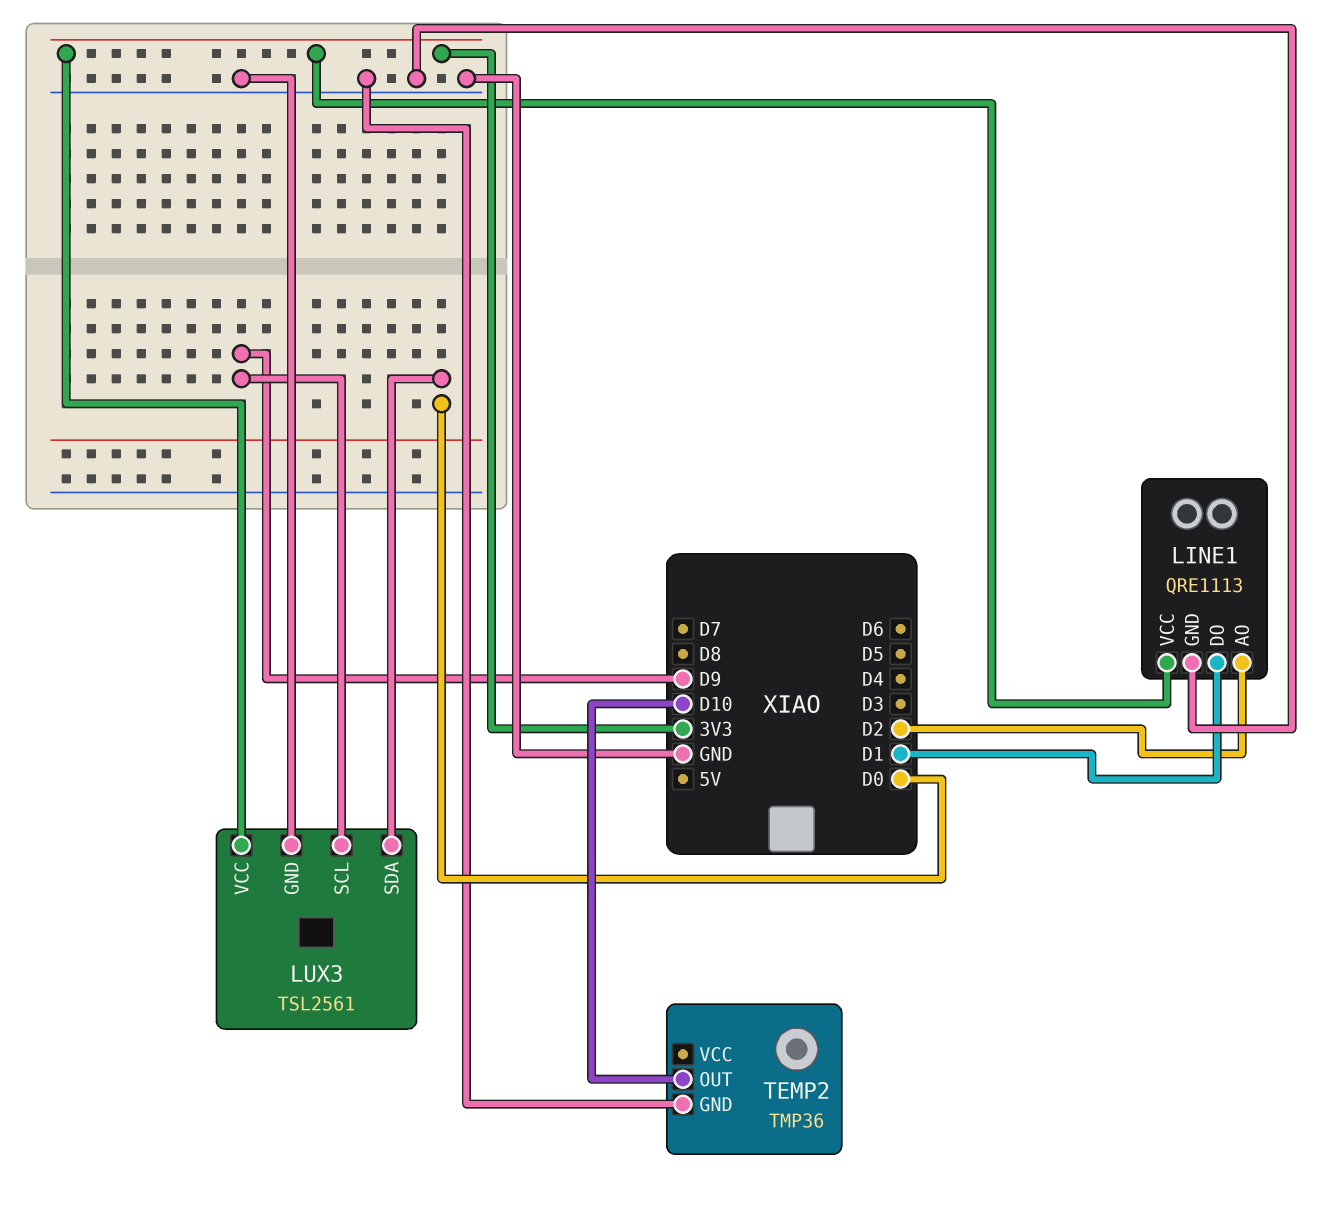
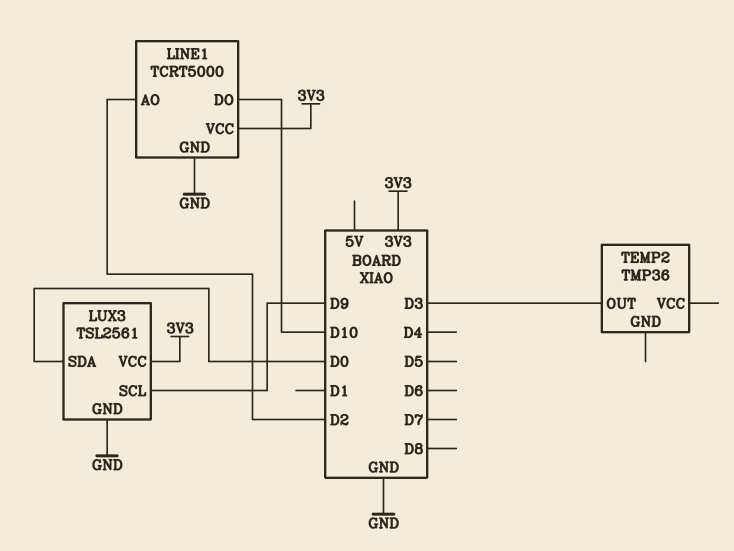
LINE1: QRE1113 -> TCRT5000
LINE1 pin DO: D1 -> D10
TEMP2 pin GND: GND -> none
TEMP2 pin OUT: D10 -> D3

